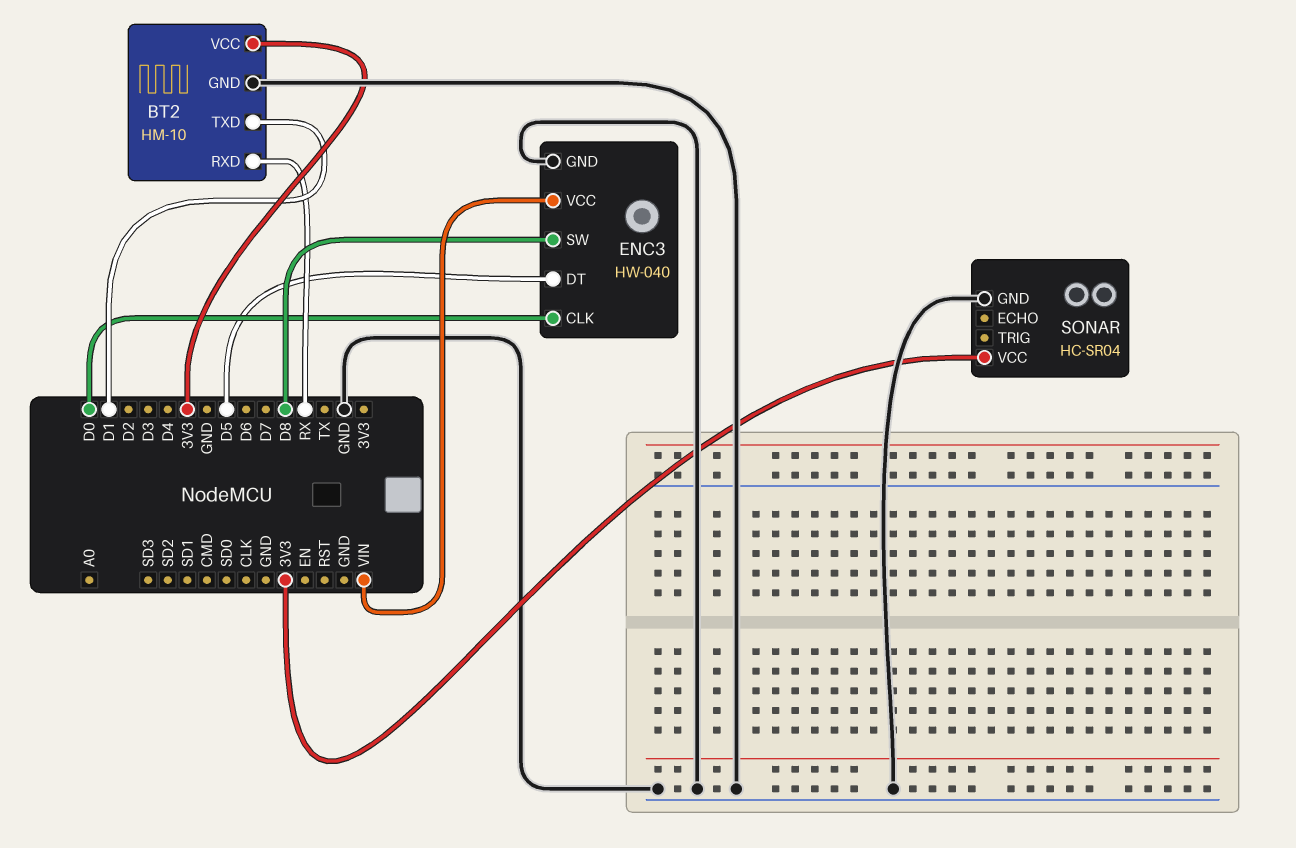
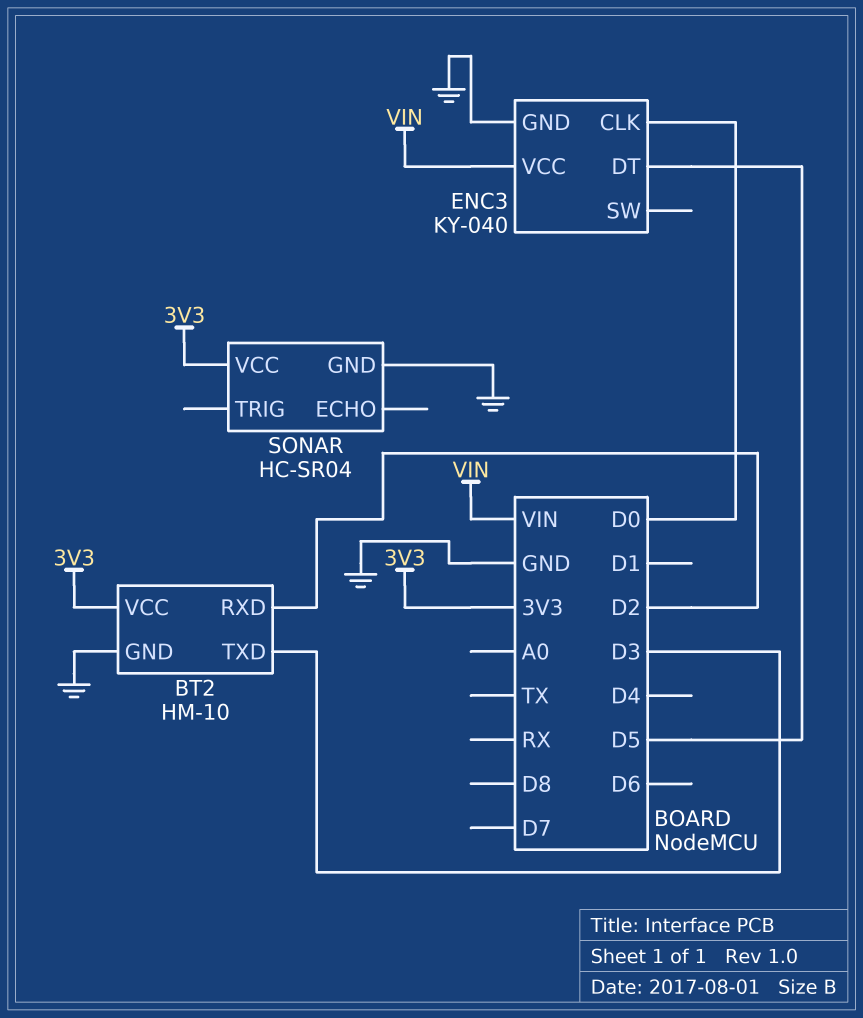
BT2 pin RXD: RX -> D2
BT2 pin TXD: D1 -> D3
ENC3: HW-040 -> KY-040
ENC3 pin SW: D8 -> none

